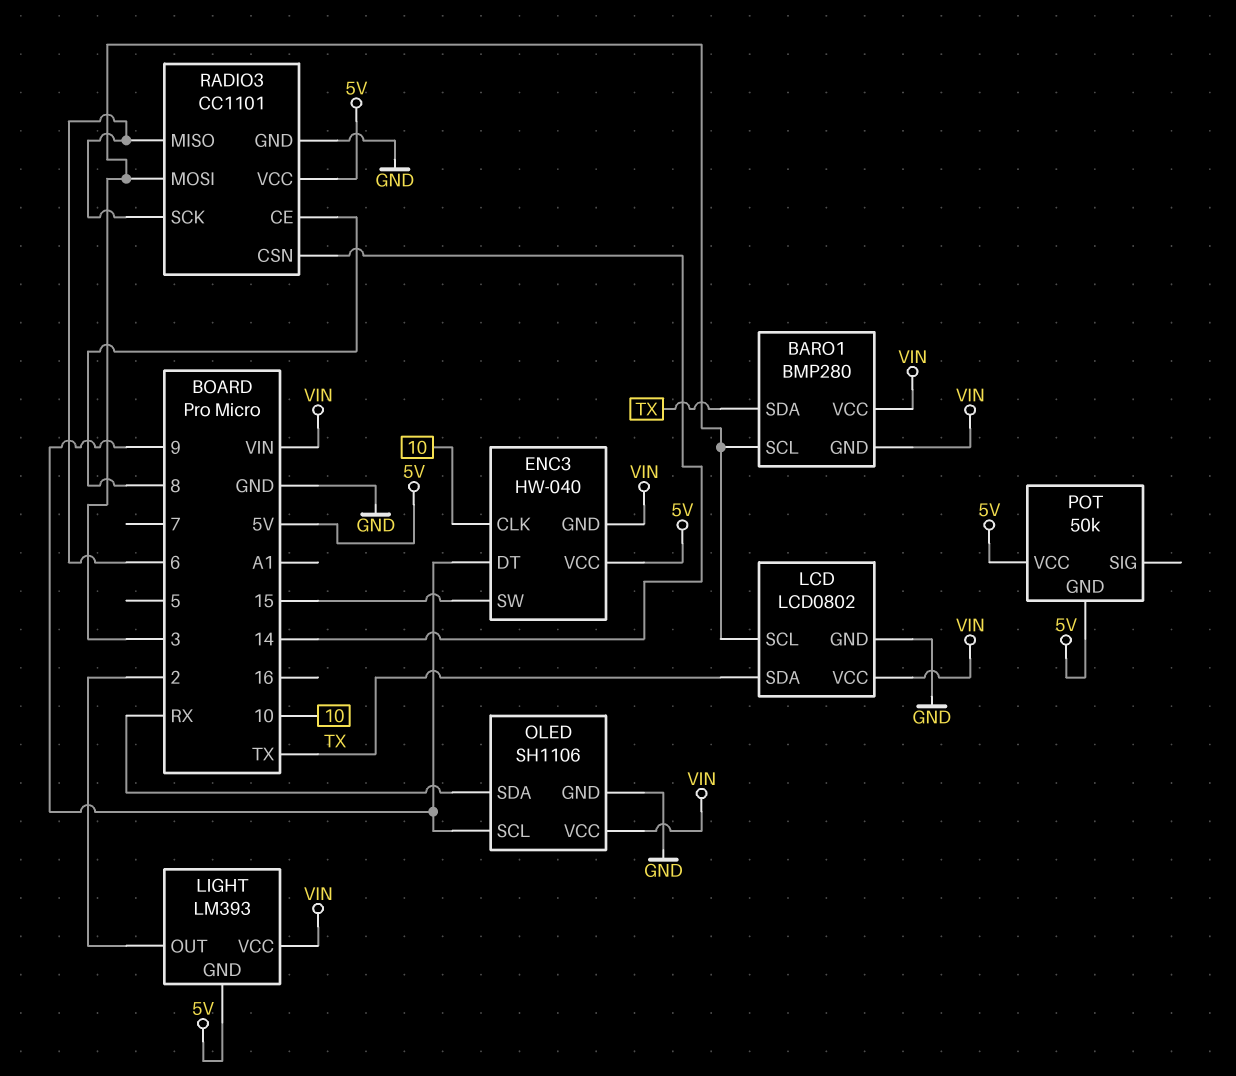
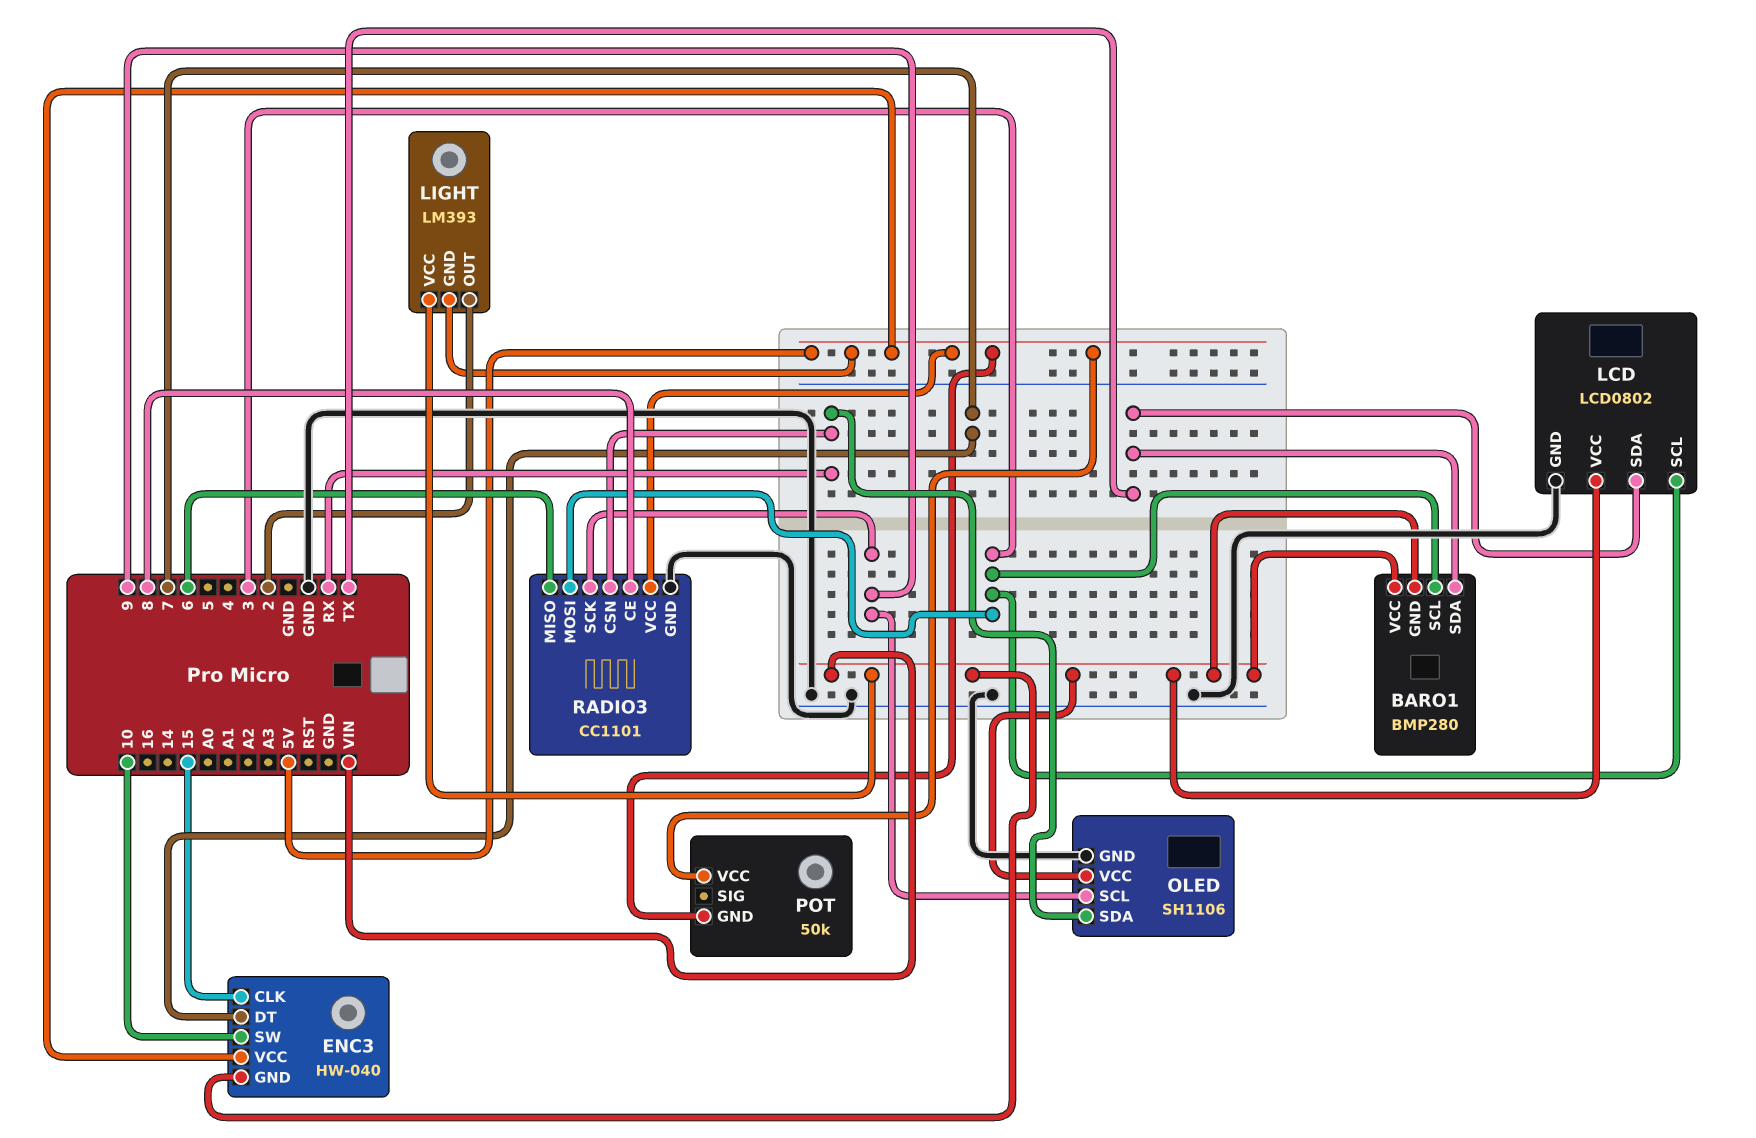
ENC3 pin CLK: 10 -> 15
ENC3 pin DT: 9 -> 7
ENC3 pin SW: 15 -> 10
RADIO3 pin CSN: 14 -> RX
RADIO3 pin SCK: 6 -> 9

